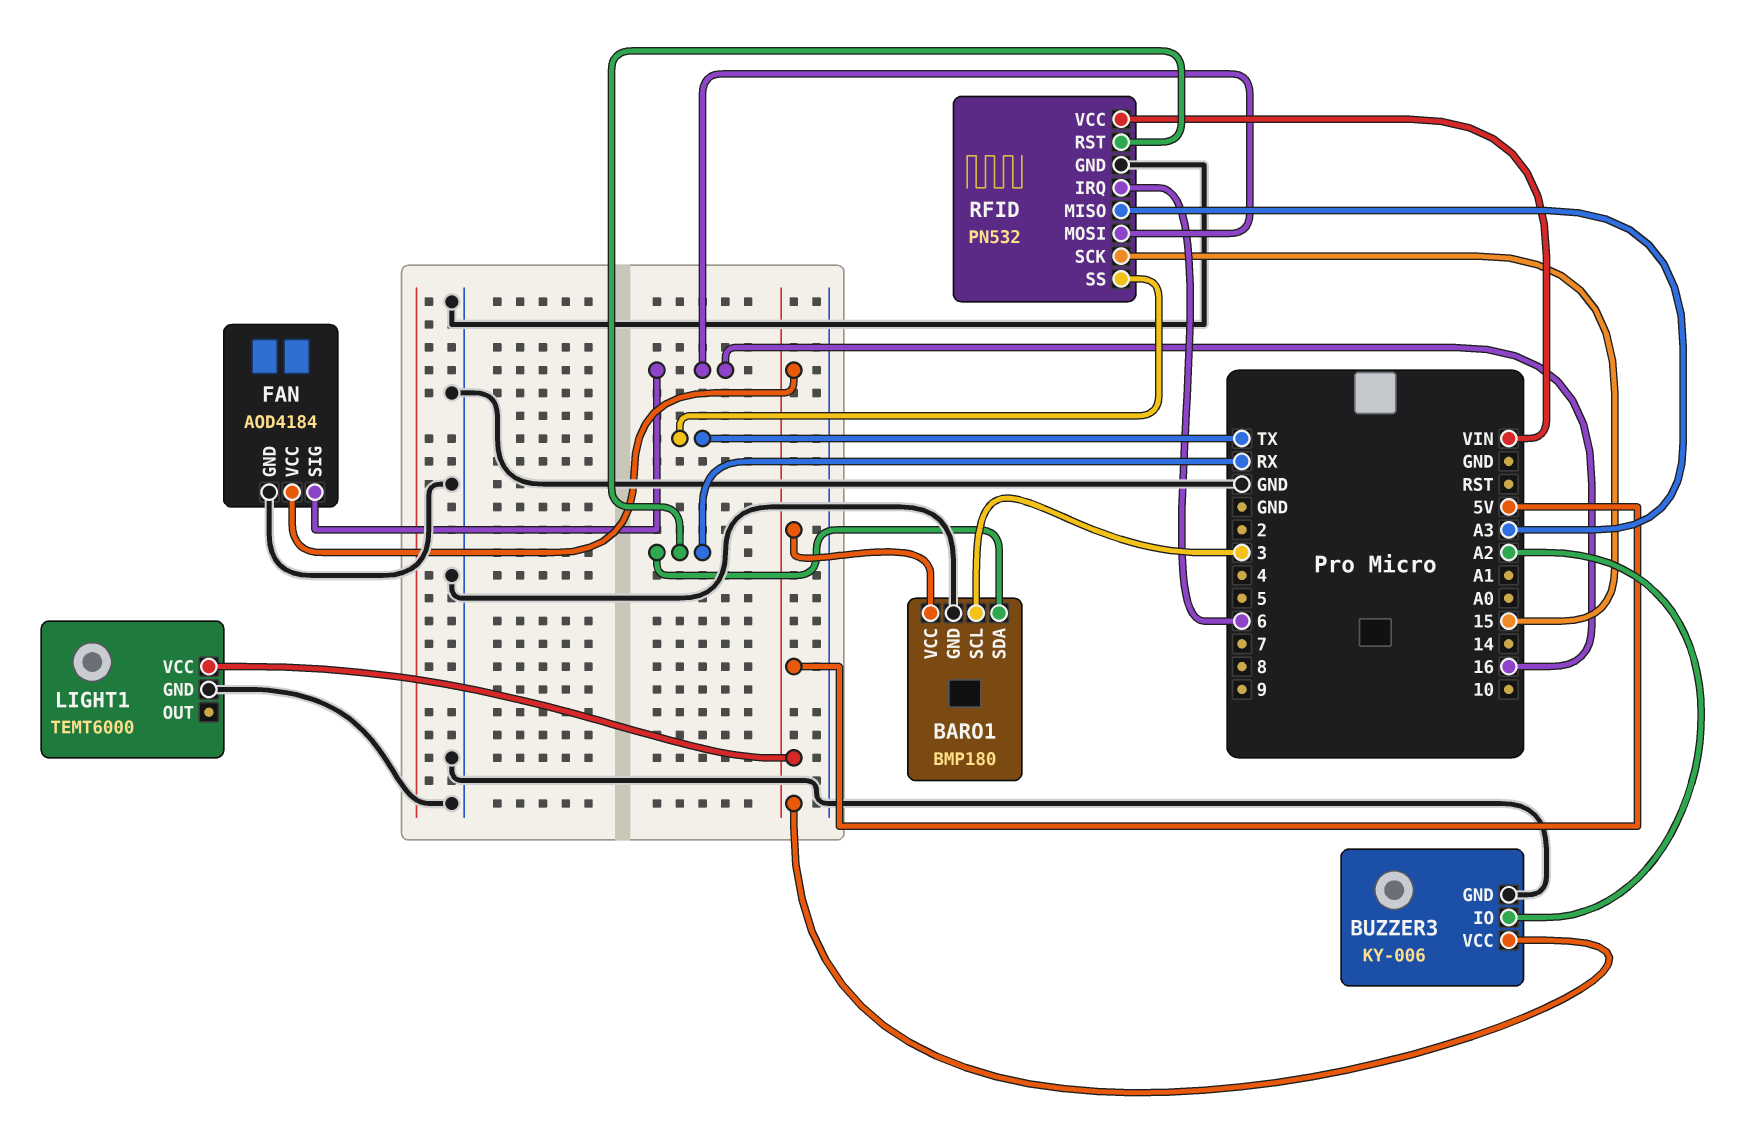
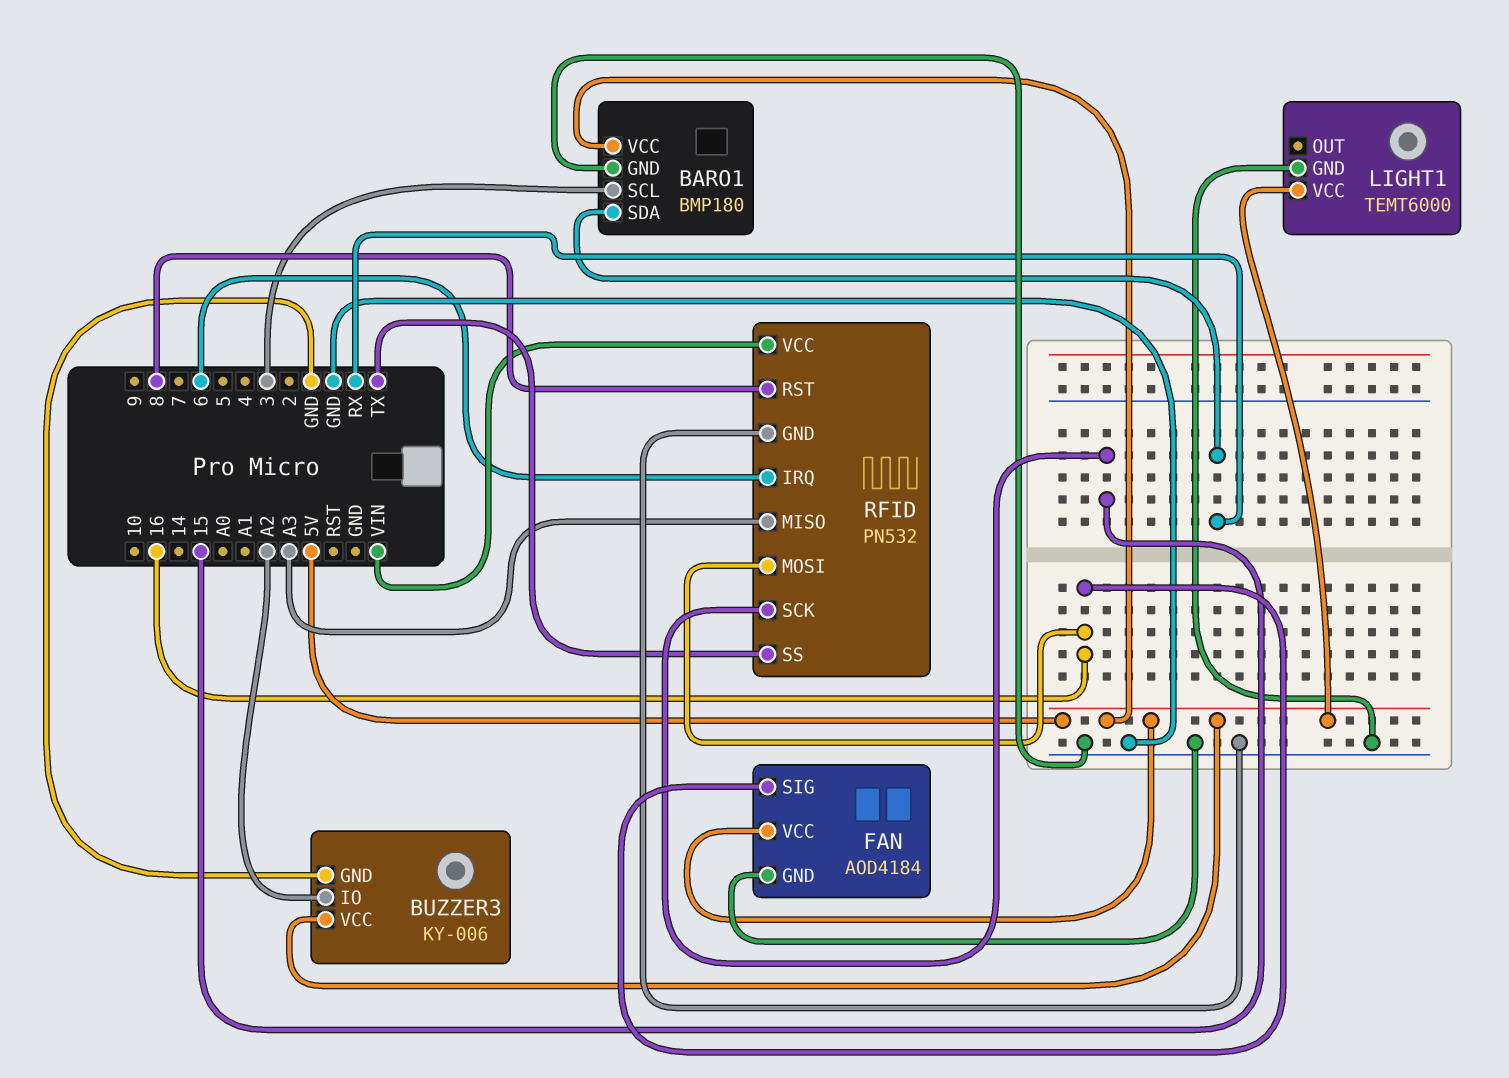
RFID pin RST: RX -> 8

